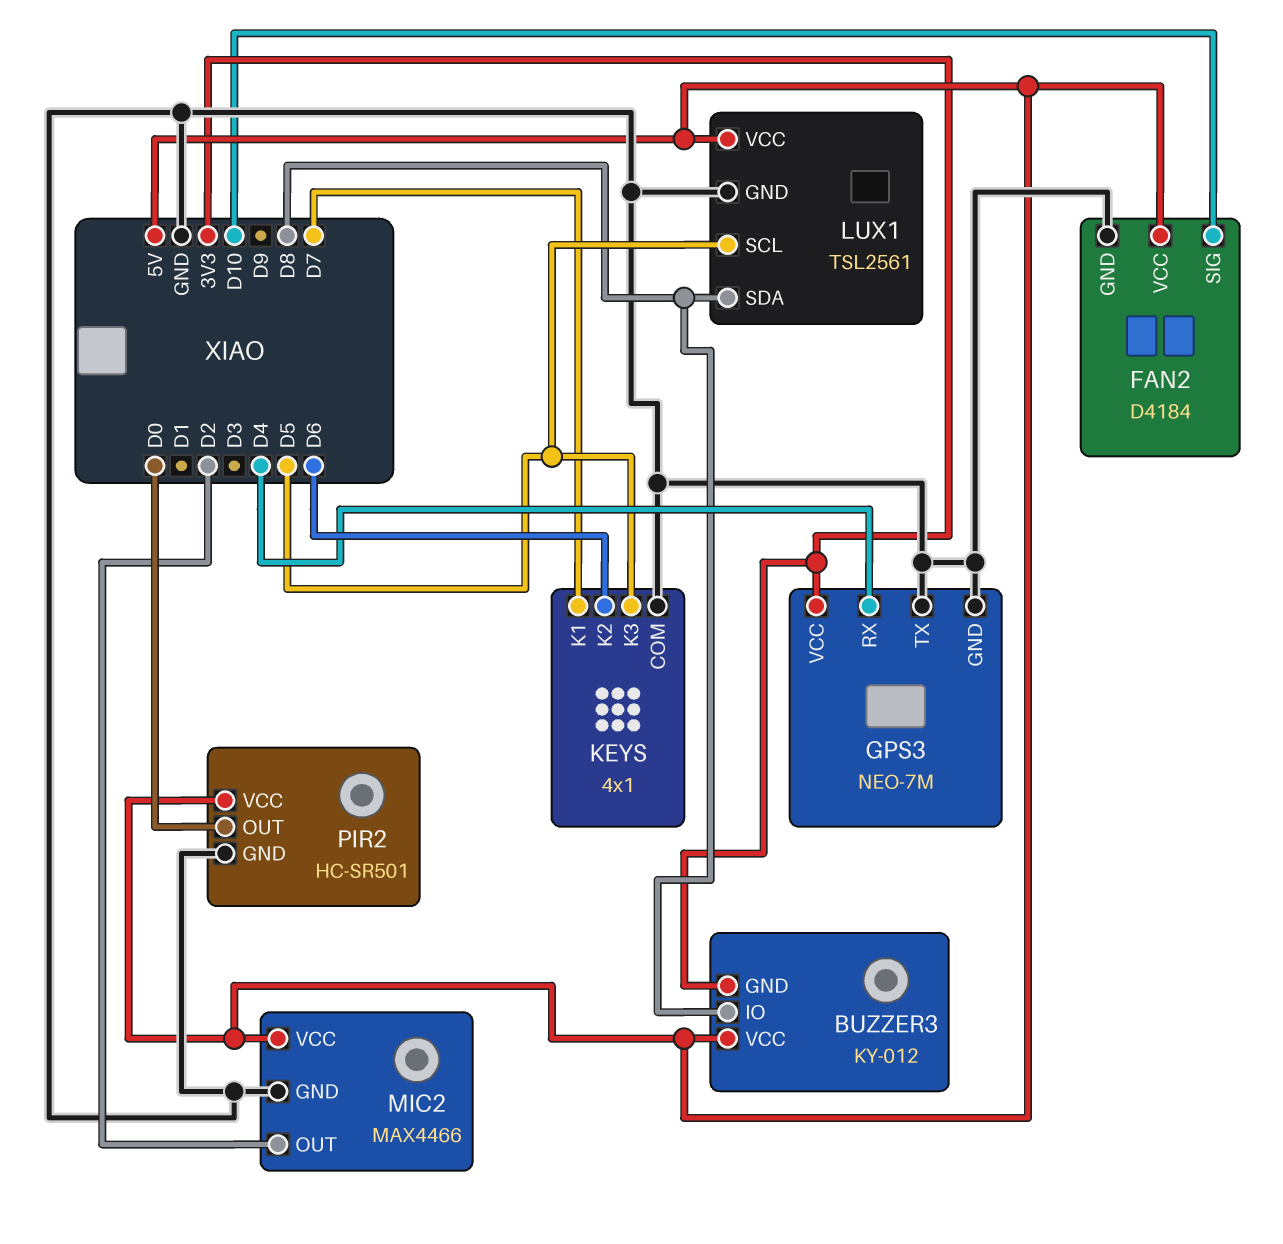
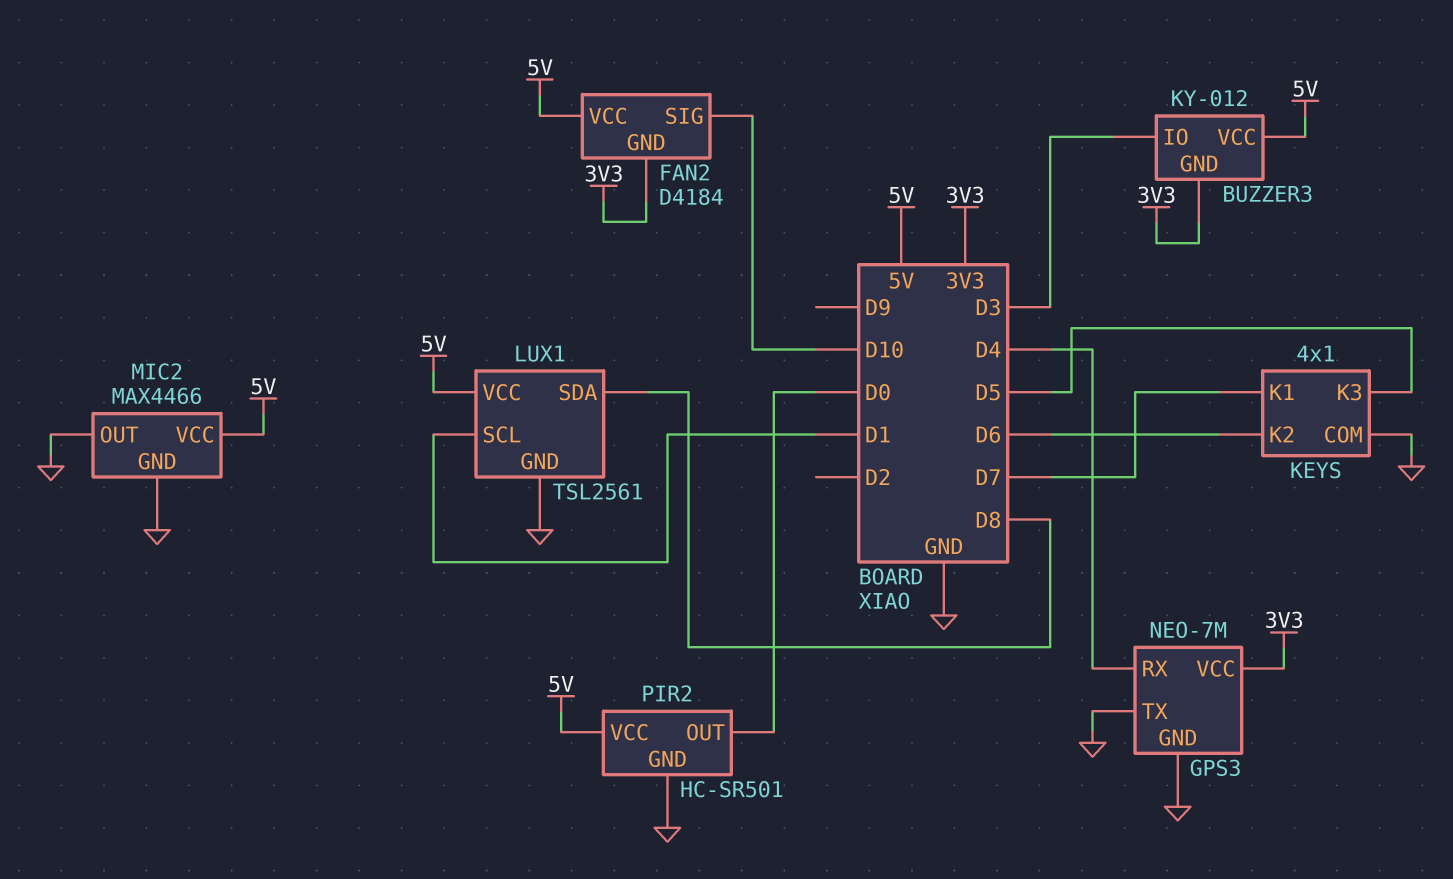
BUZZER3 pin IO: D8 -> D3
FAN2 pin GND: GND -> 3V3
LUX1 pin SCL: D5 -> D1
MIC2 pin OUT: D2 -> GND

